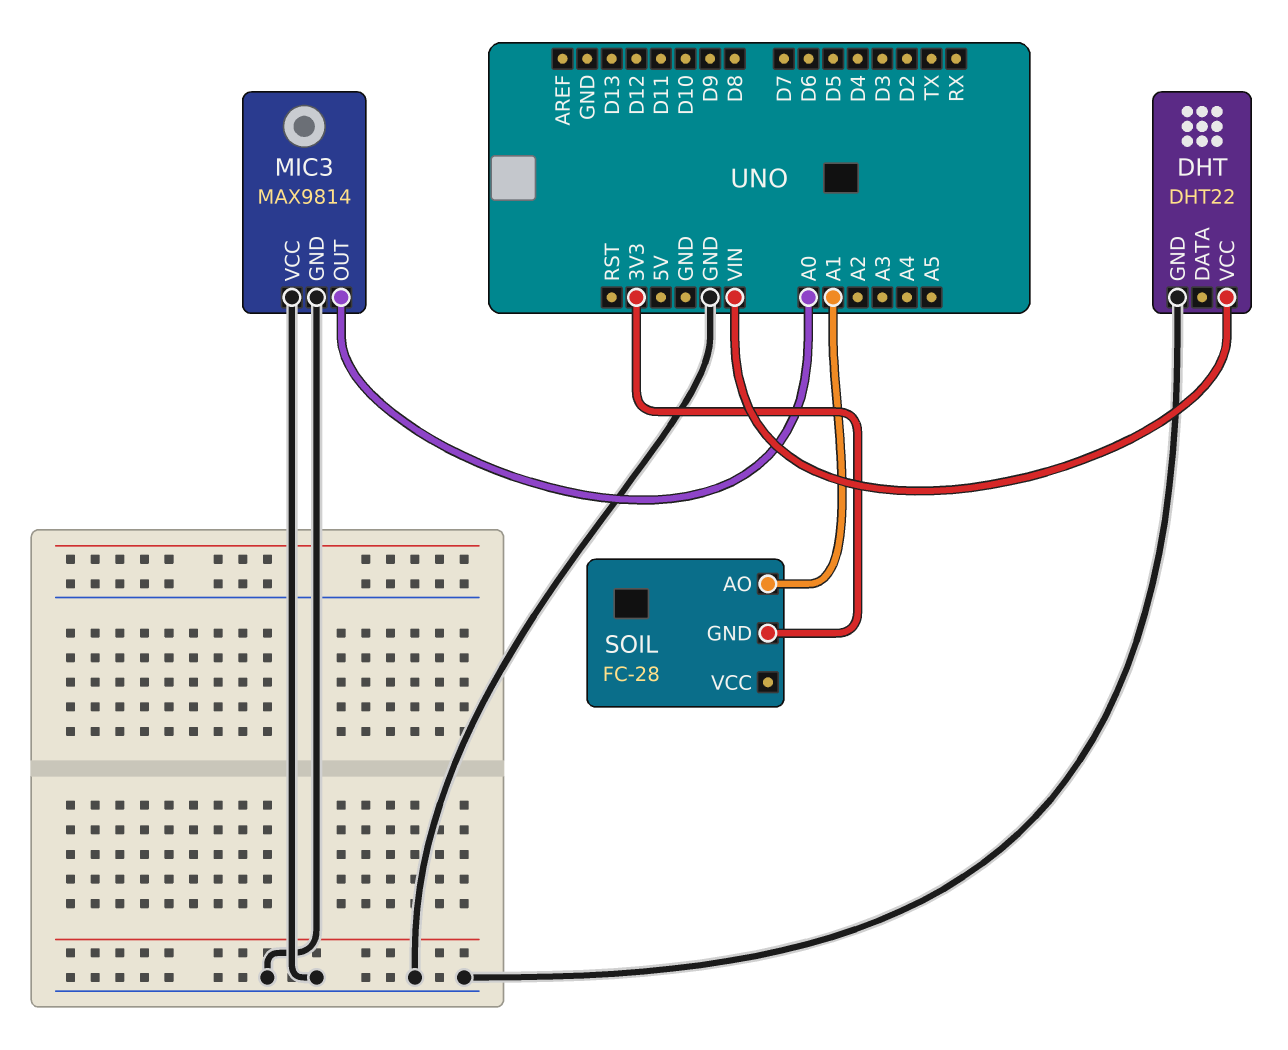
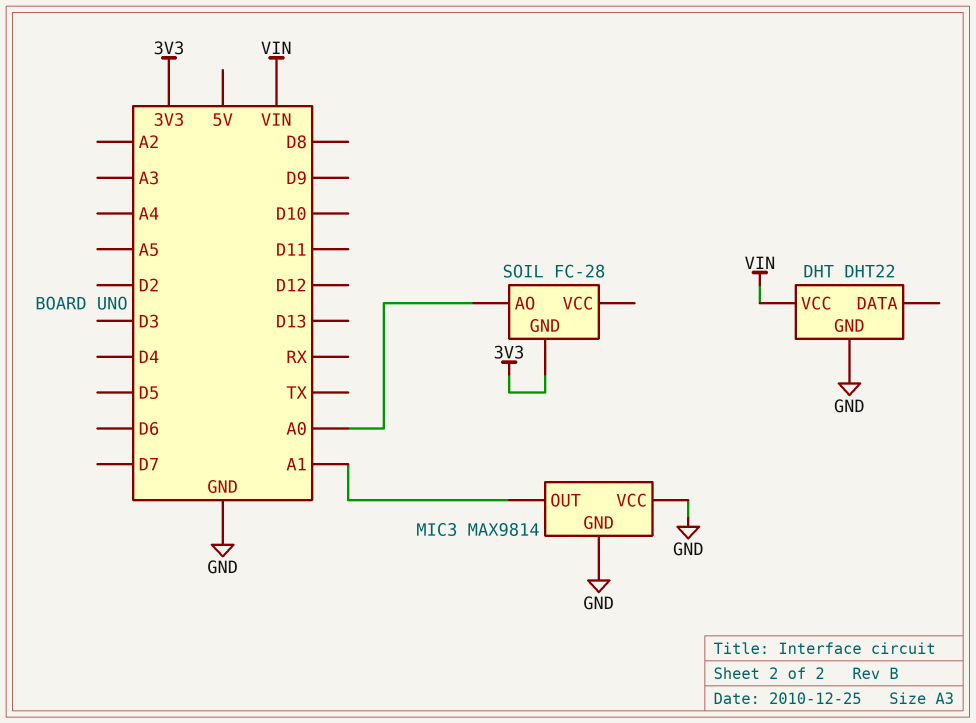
MIC3 pin OUT: A0 -> A1
SOIL pin AO: A1 -> A0

